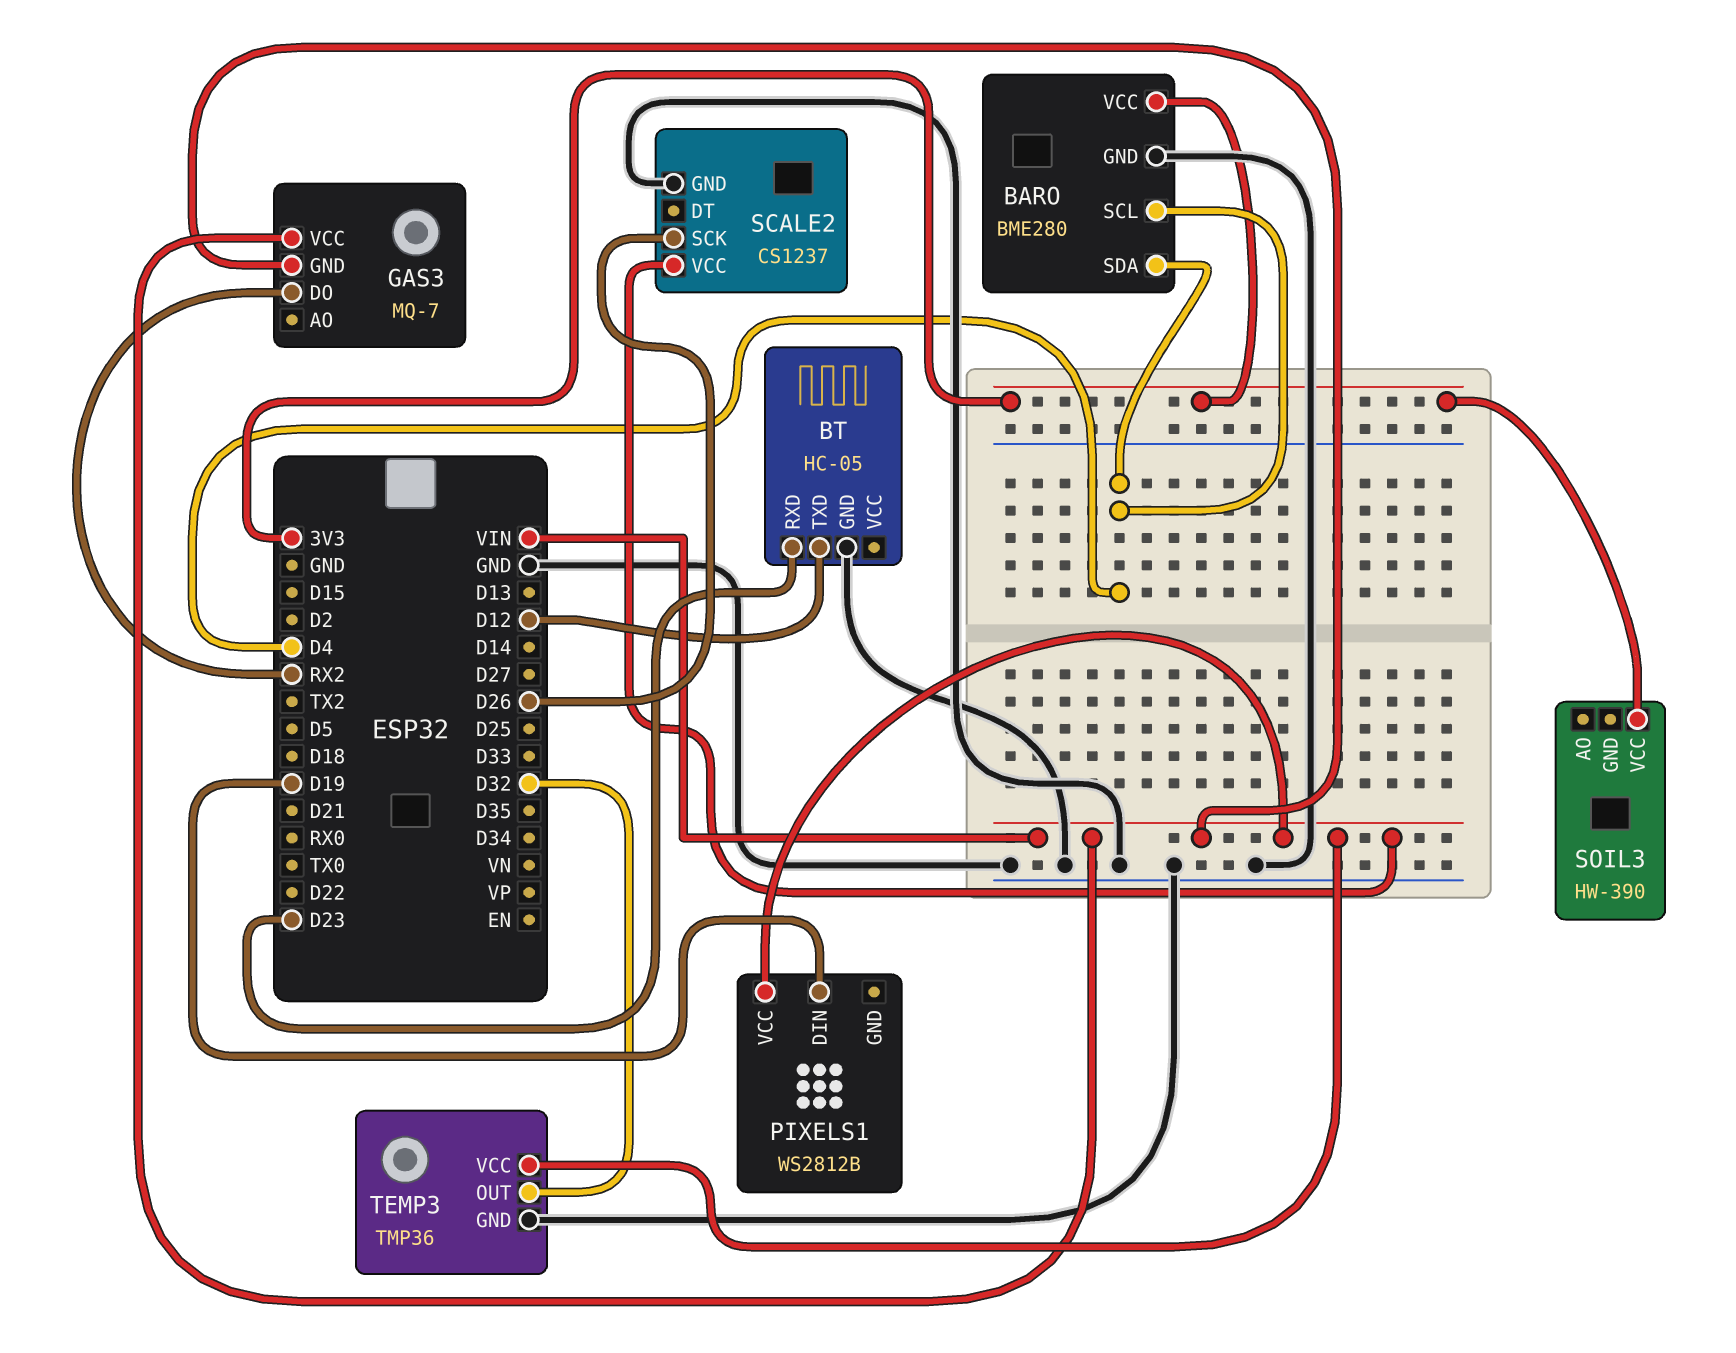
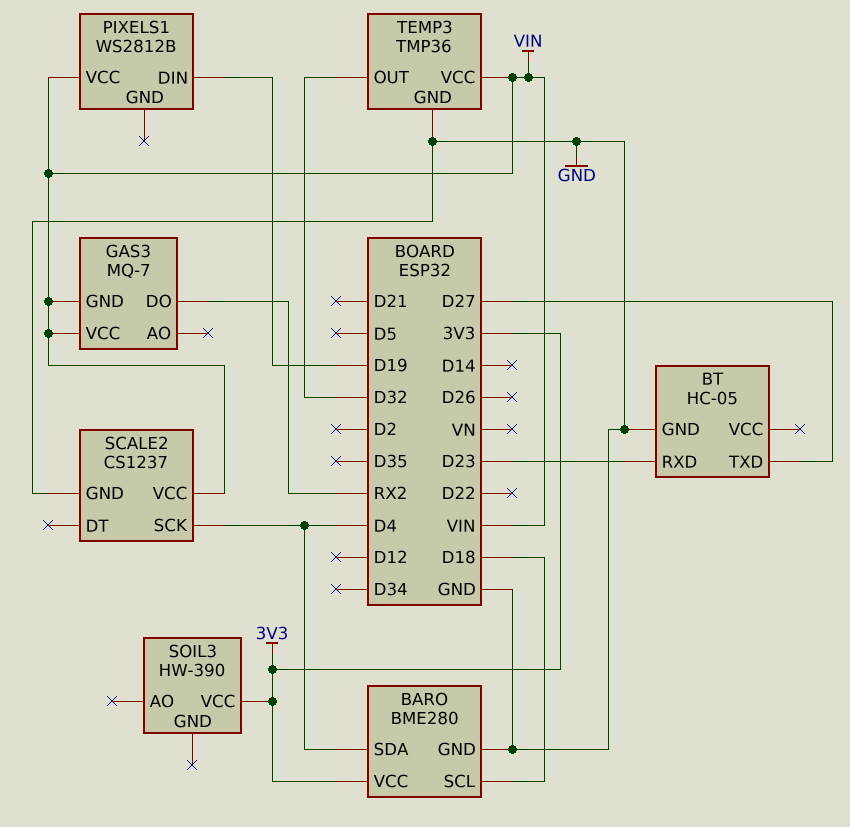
BARO pin SCL: D4 -> D18
BT pin TXD: D12 -> D27
SCALE2 pin SCK: D26 -> D4

